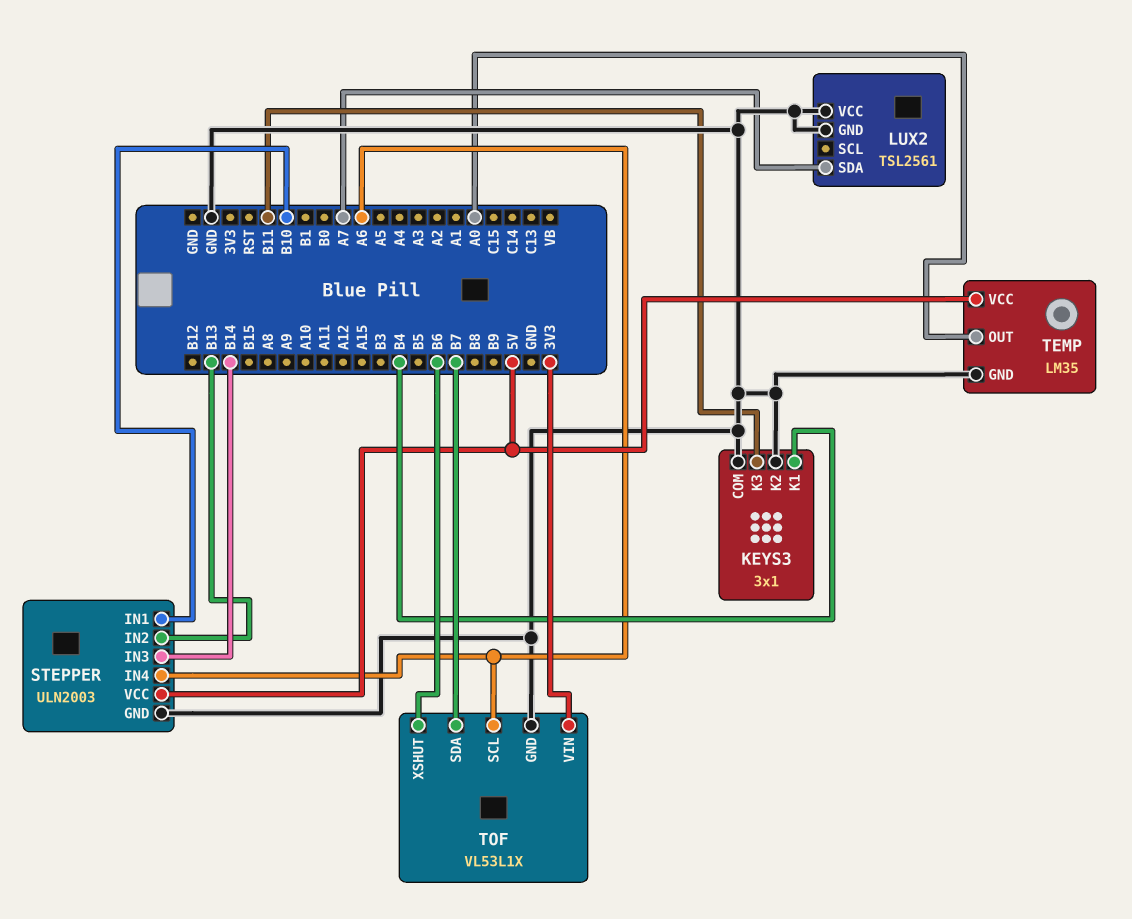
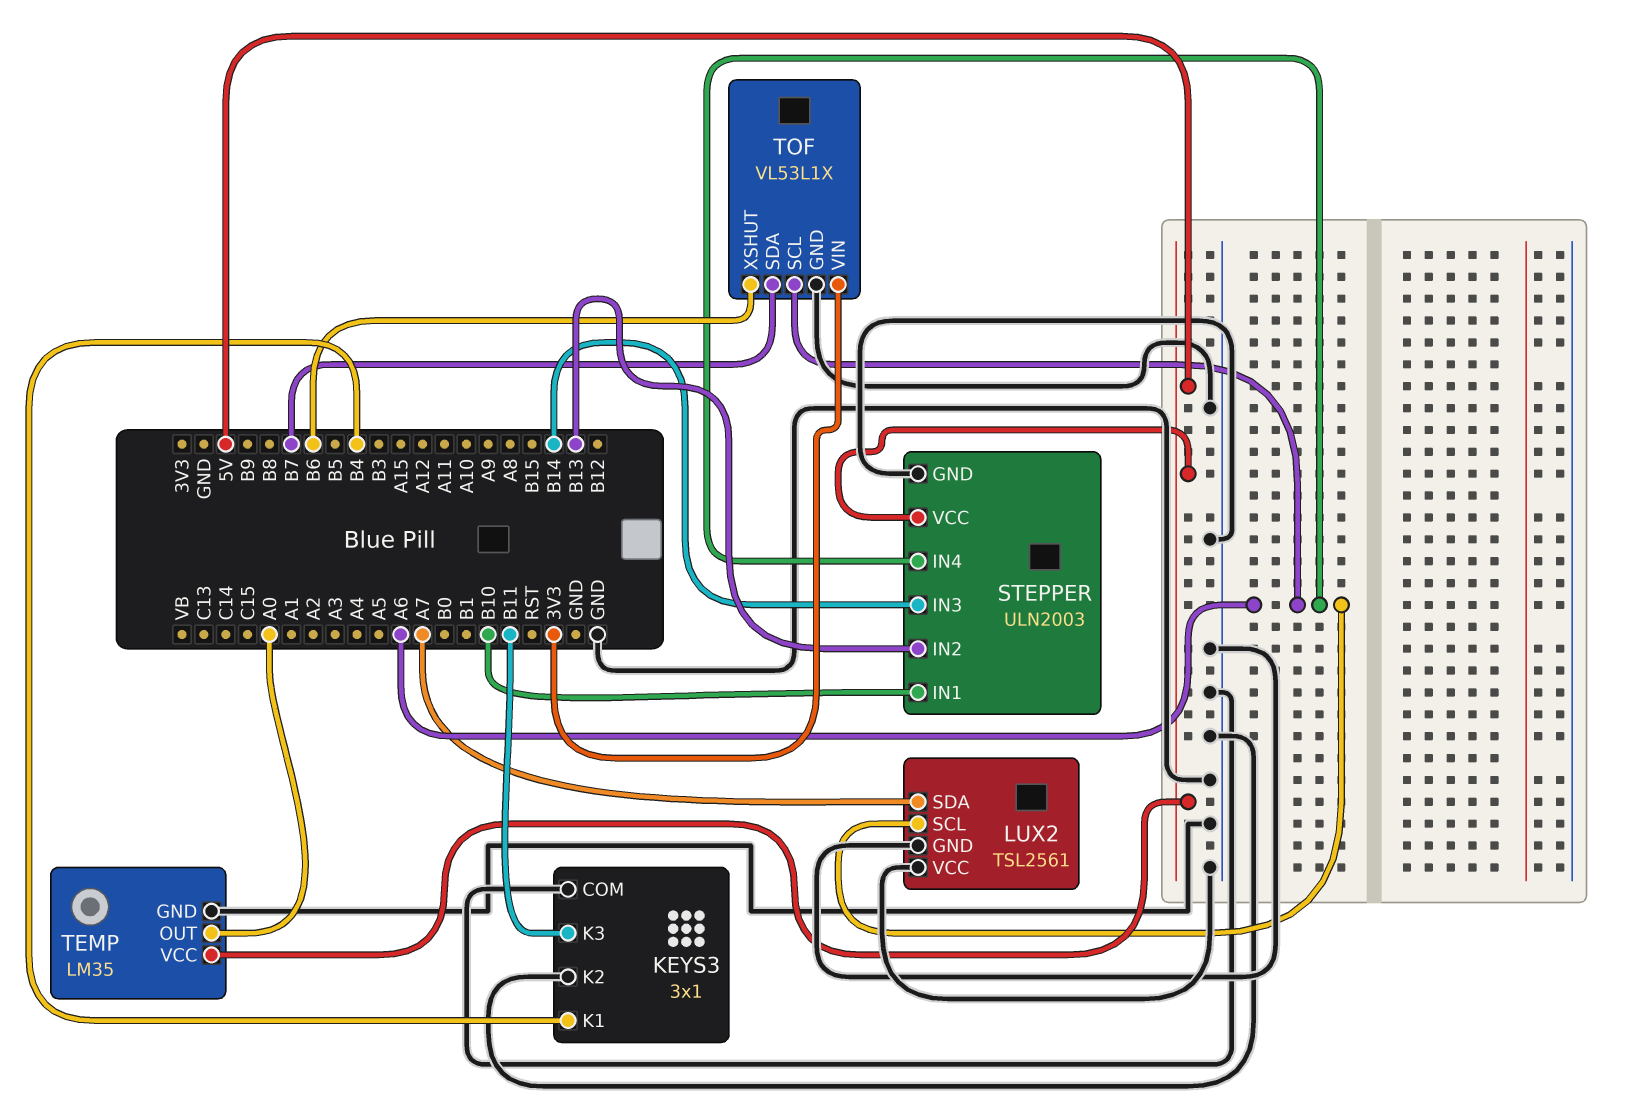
LUX2 pin SCL: none -> A6

